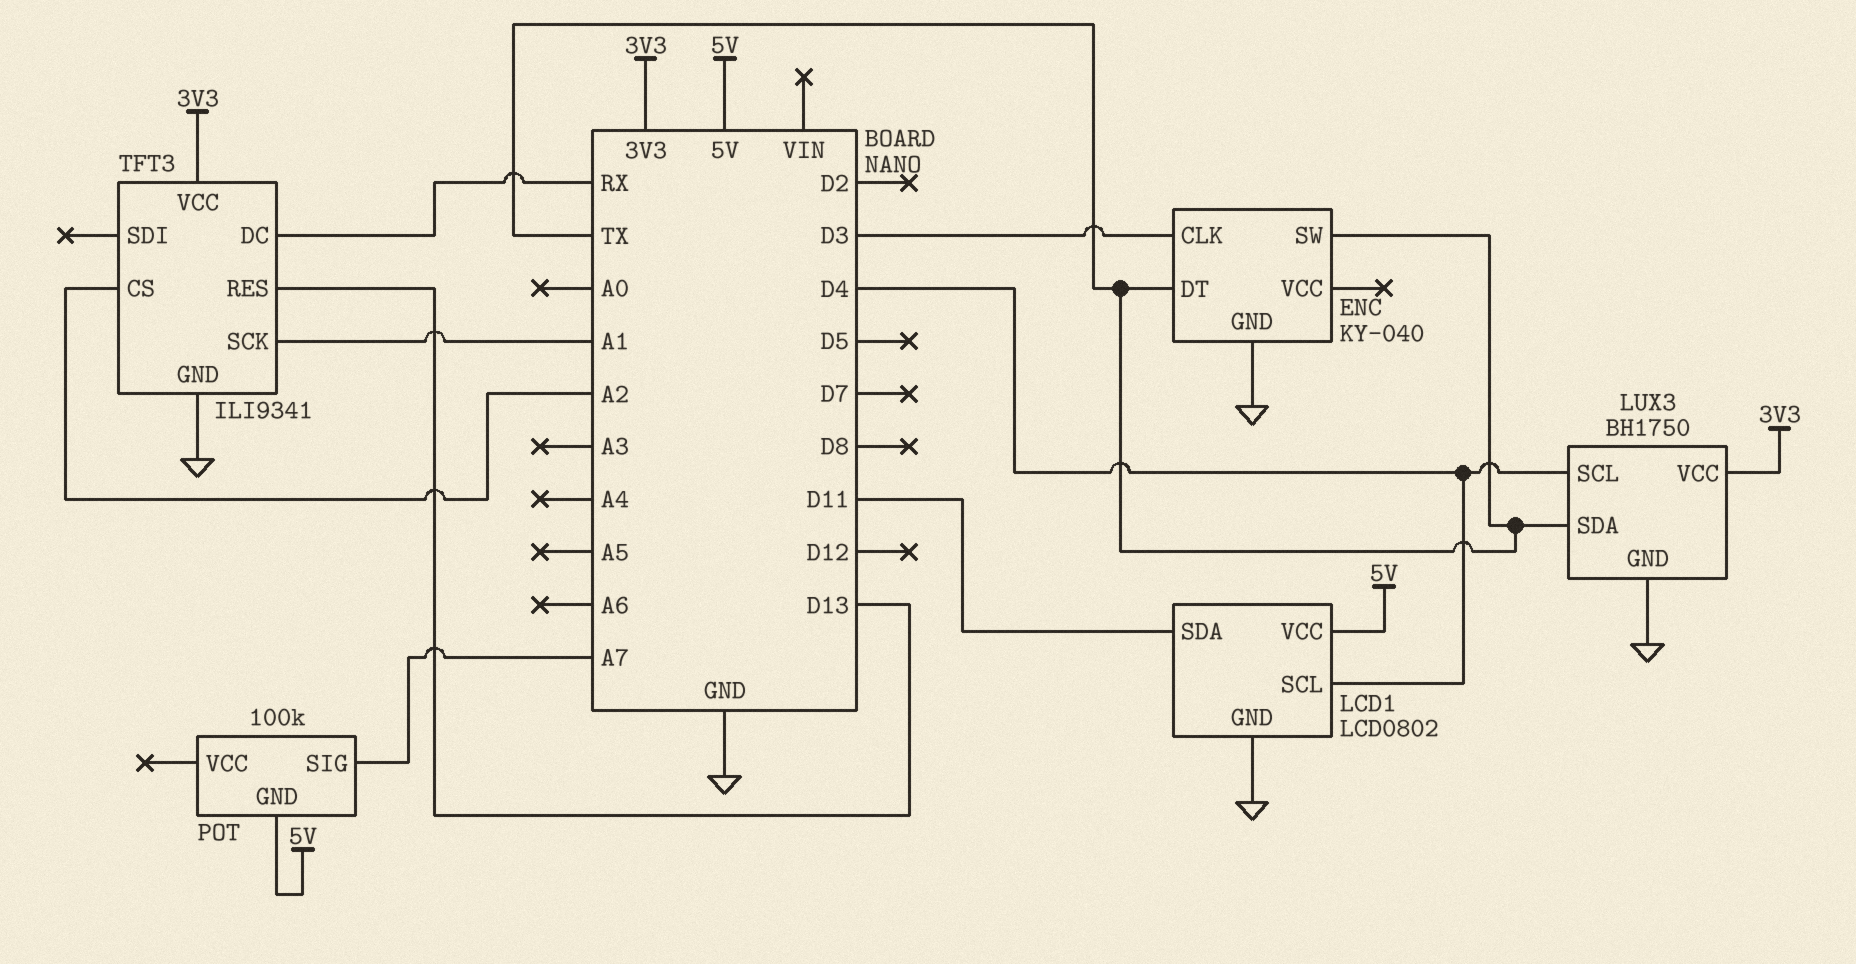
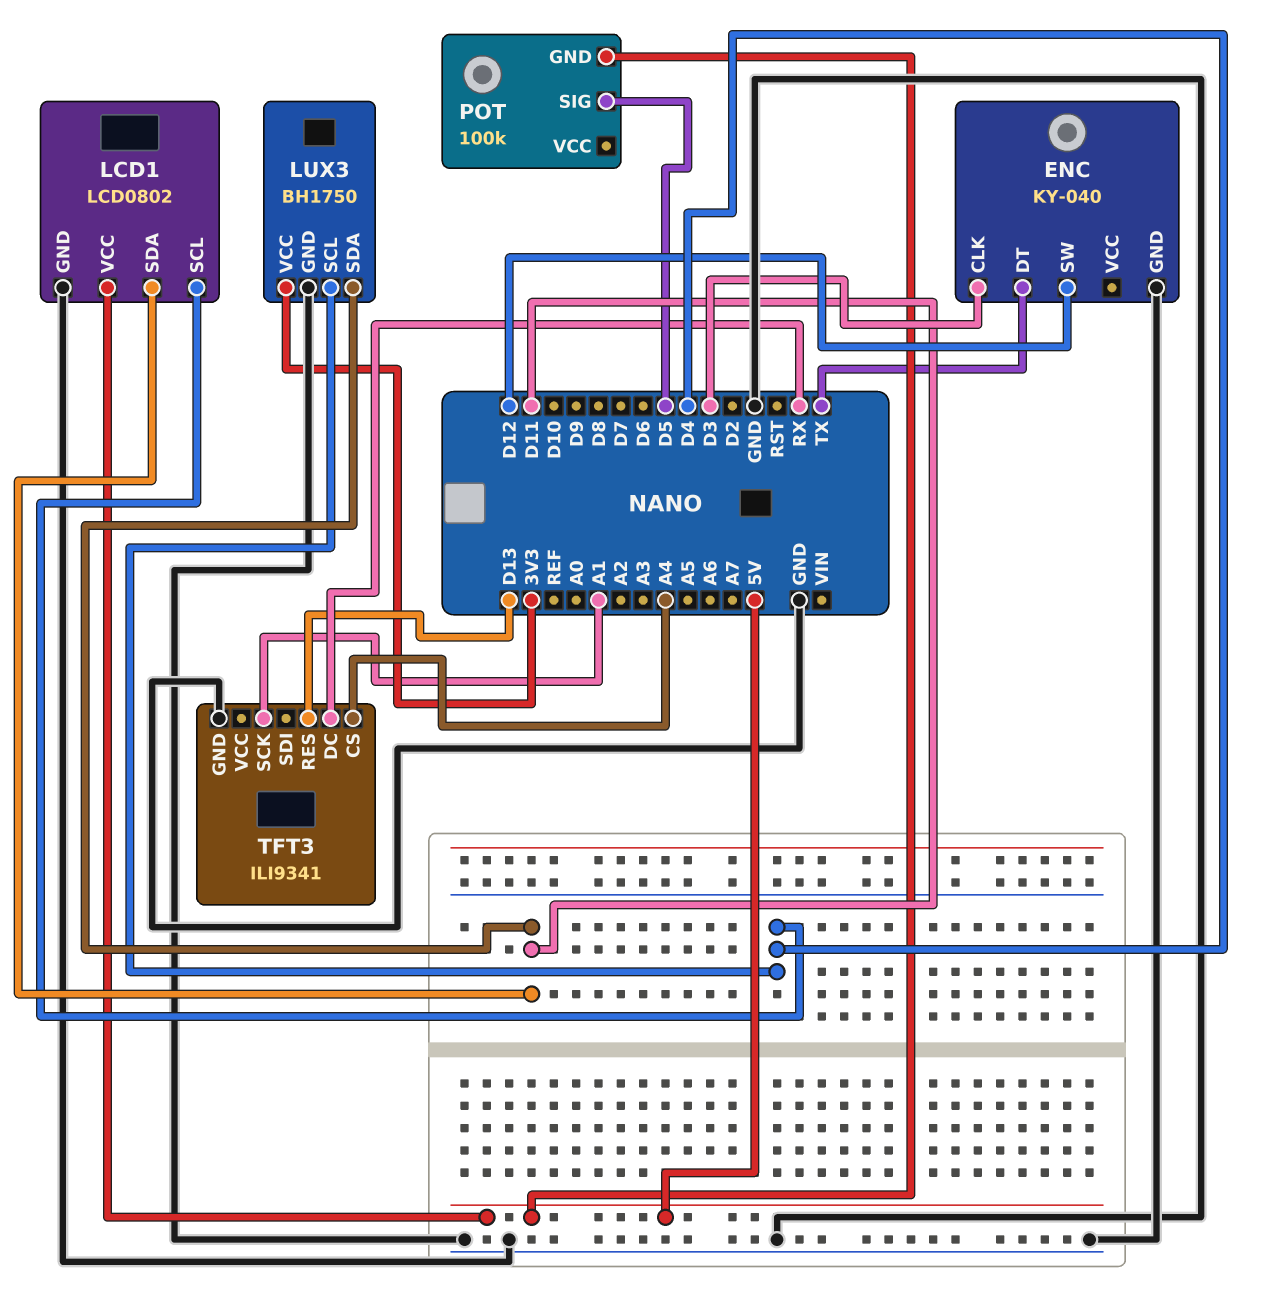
ENC pin SW: TX -> D12
LUX3 pin SDA: TX -> D11
POT pin SIG: A7 -> D5
TFT3 pin CS: A2 -> A4
TFT3 pin VCC: 3V3 -> none

